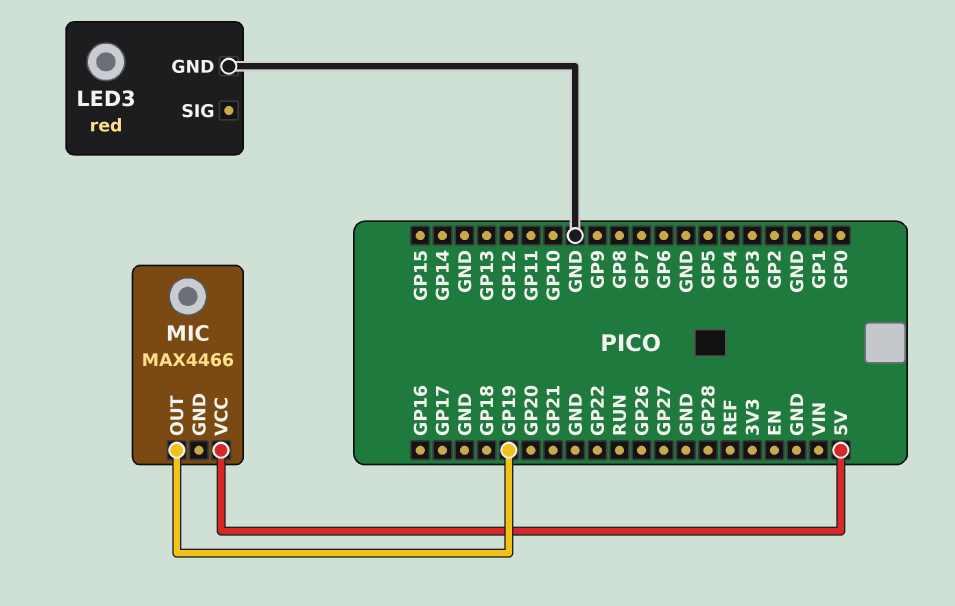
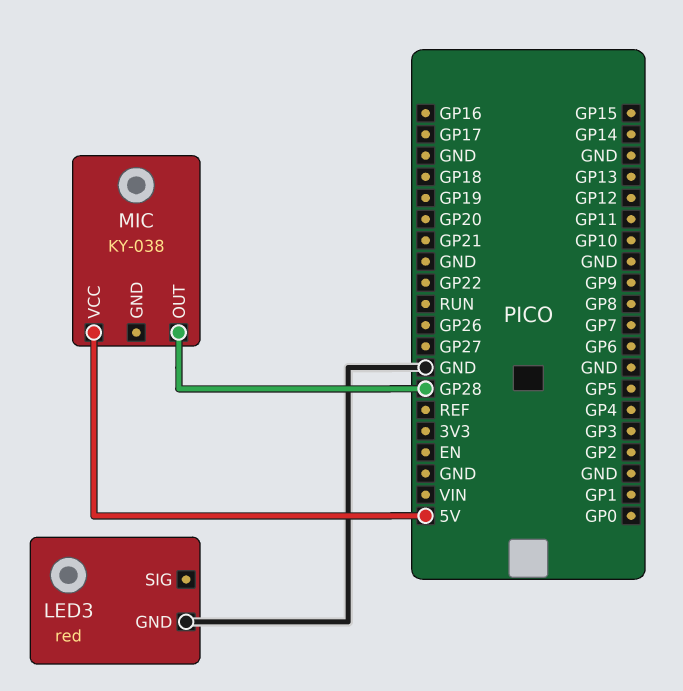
MIC: MAX4466 -> KY-038
MIC pin OUT: GP19 -> GP28

